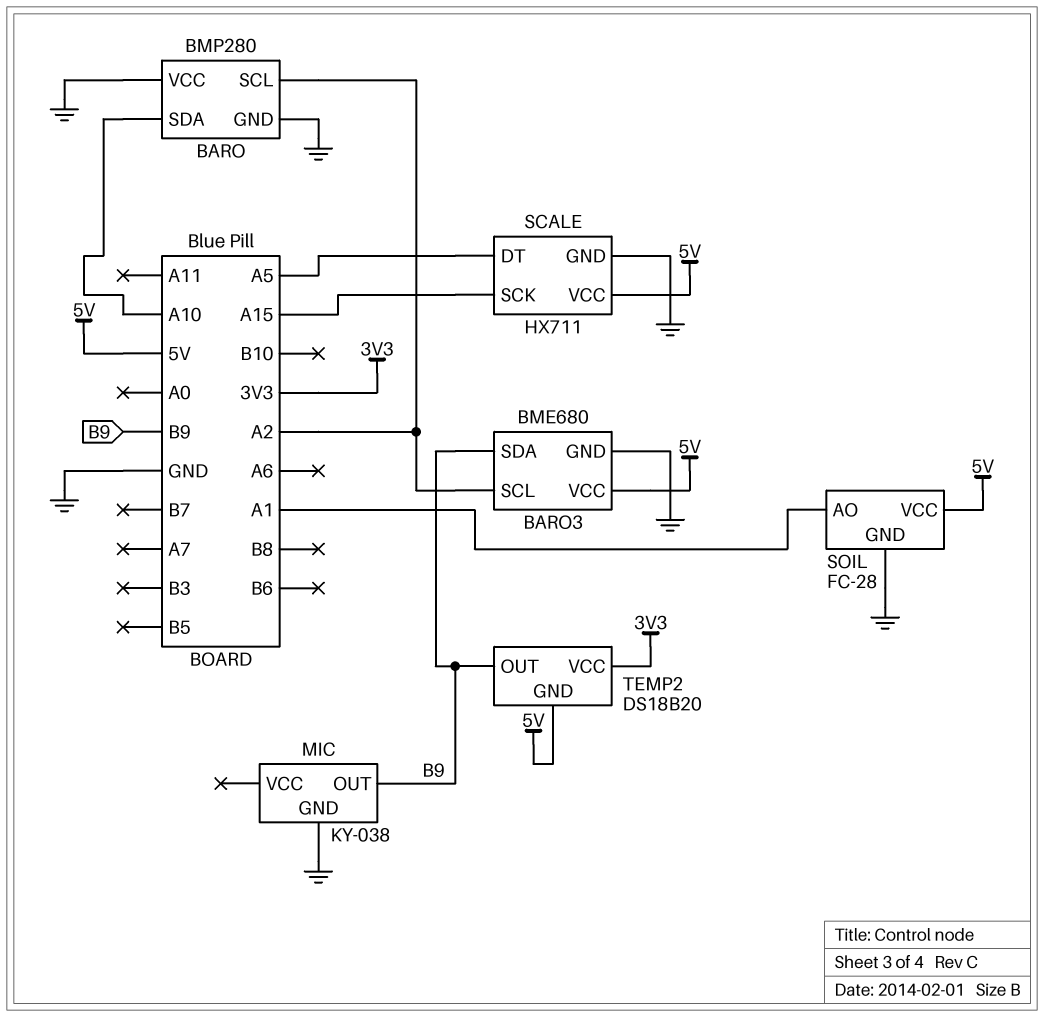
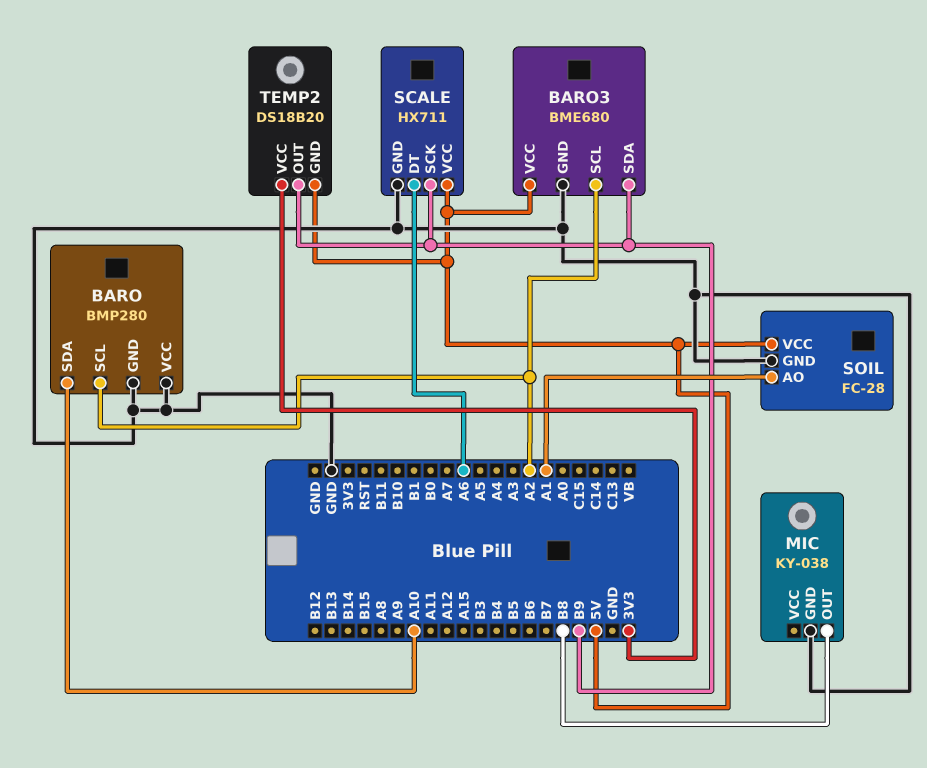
MIC pin OUT: B9 -> B8
SCALE pin DT: A5 -> A6
SCALE pin SCK: A15 -> B9

